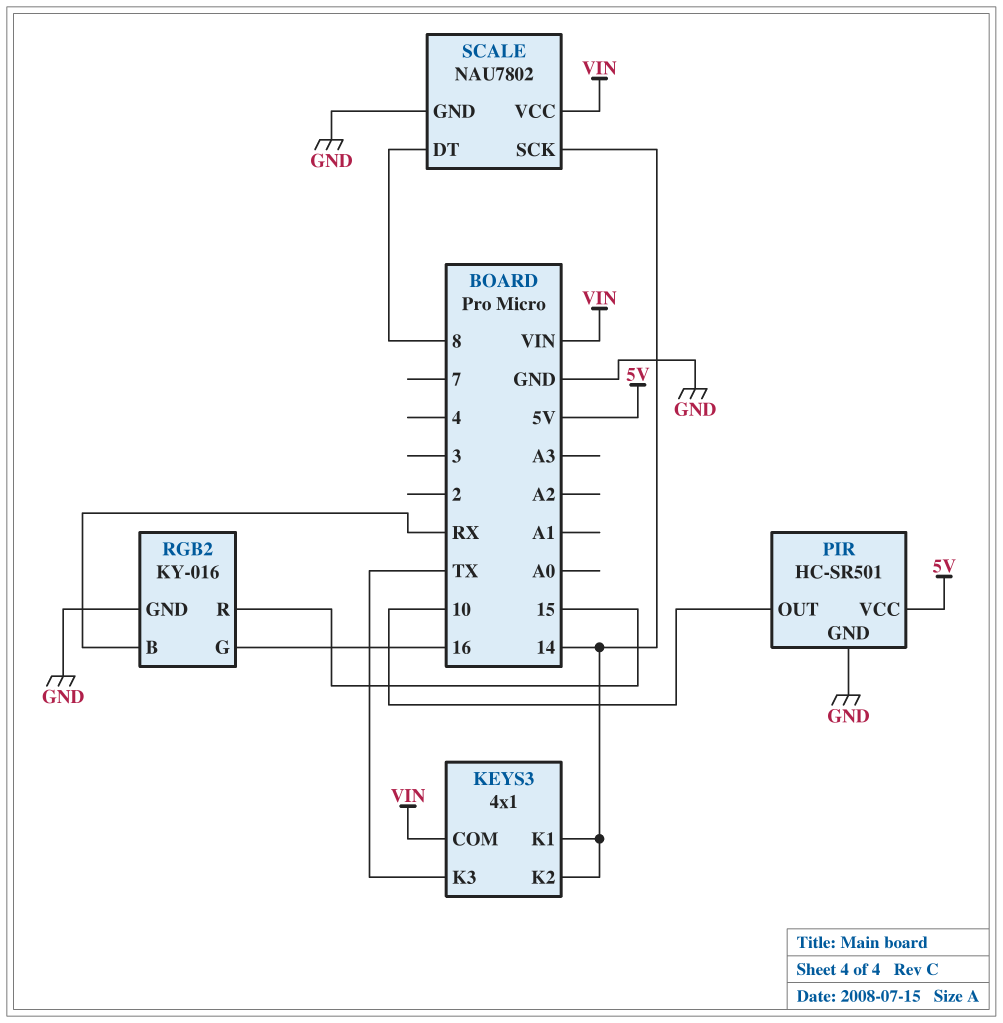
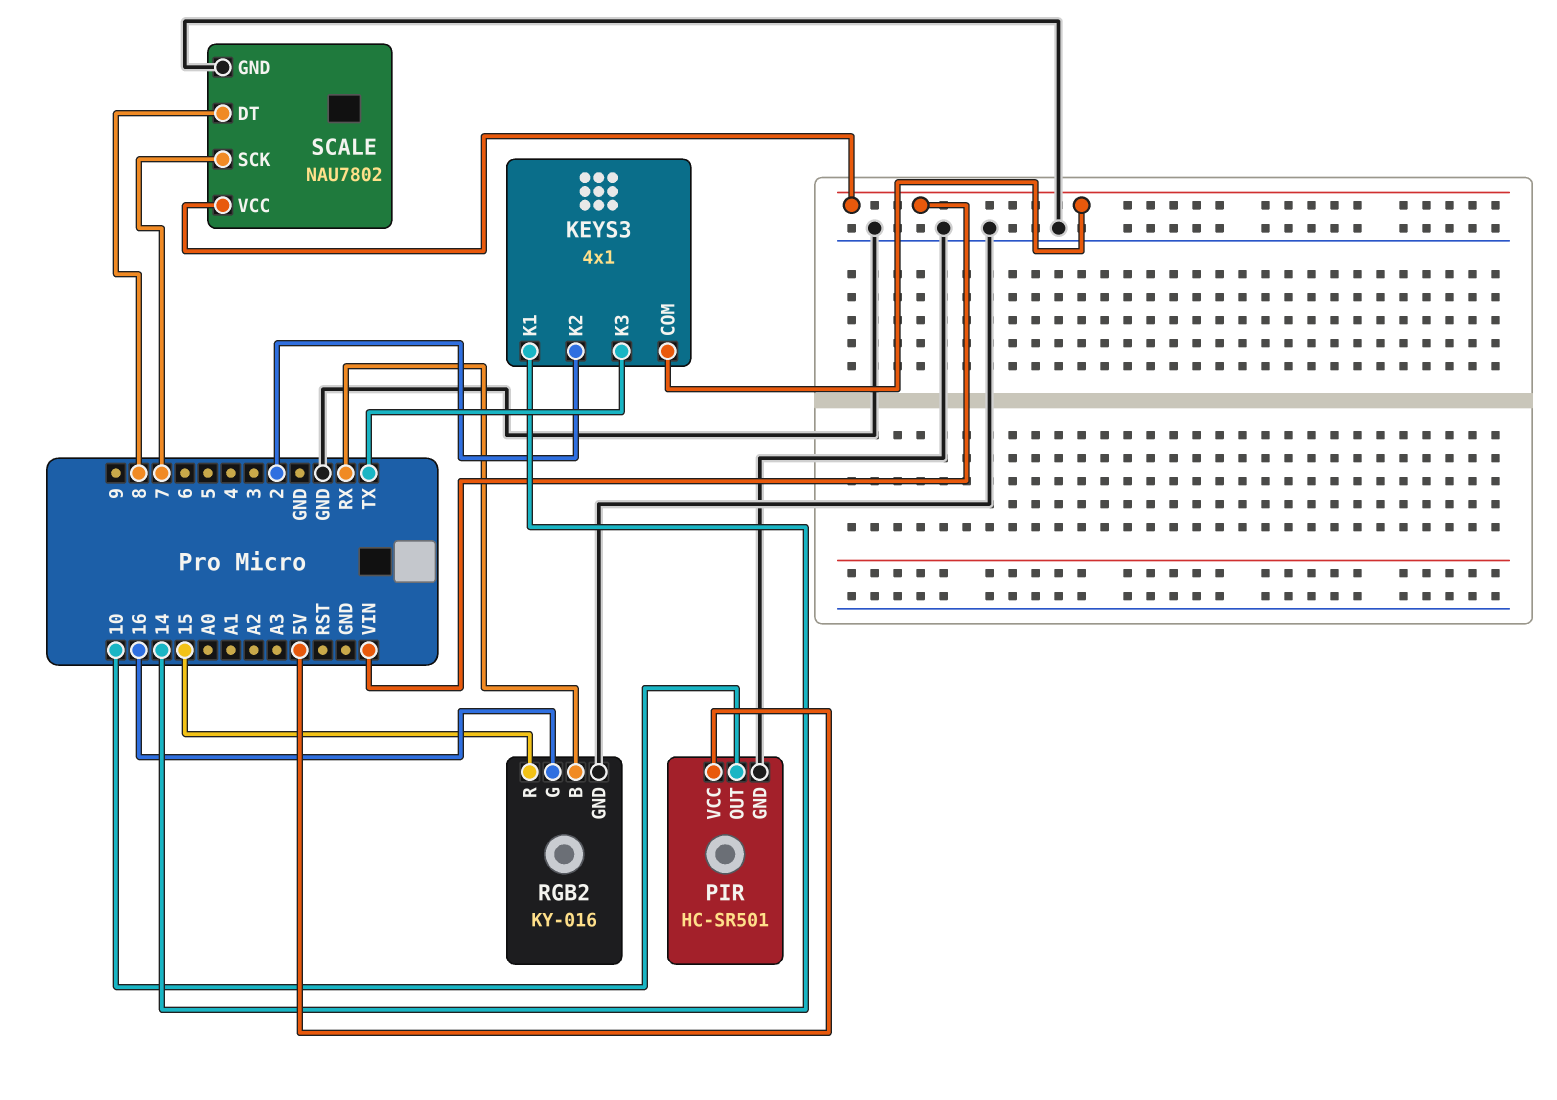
KEYS3 pin K2: 14 -> 2
SCALE pin SCK: 14 -> 7

